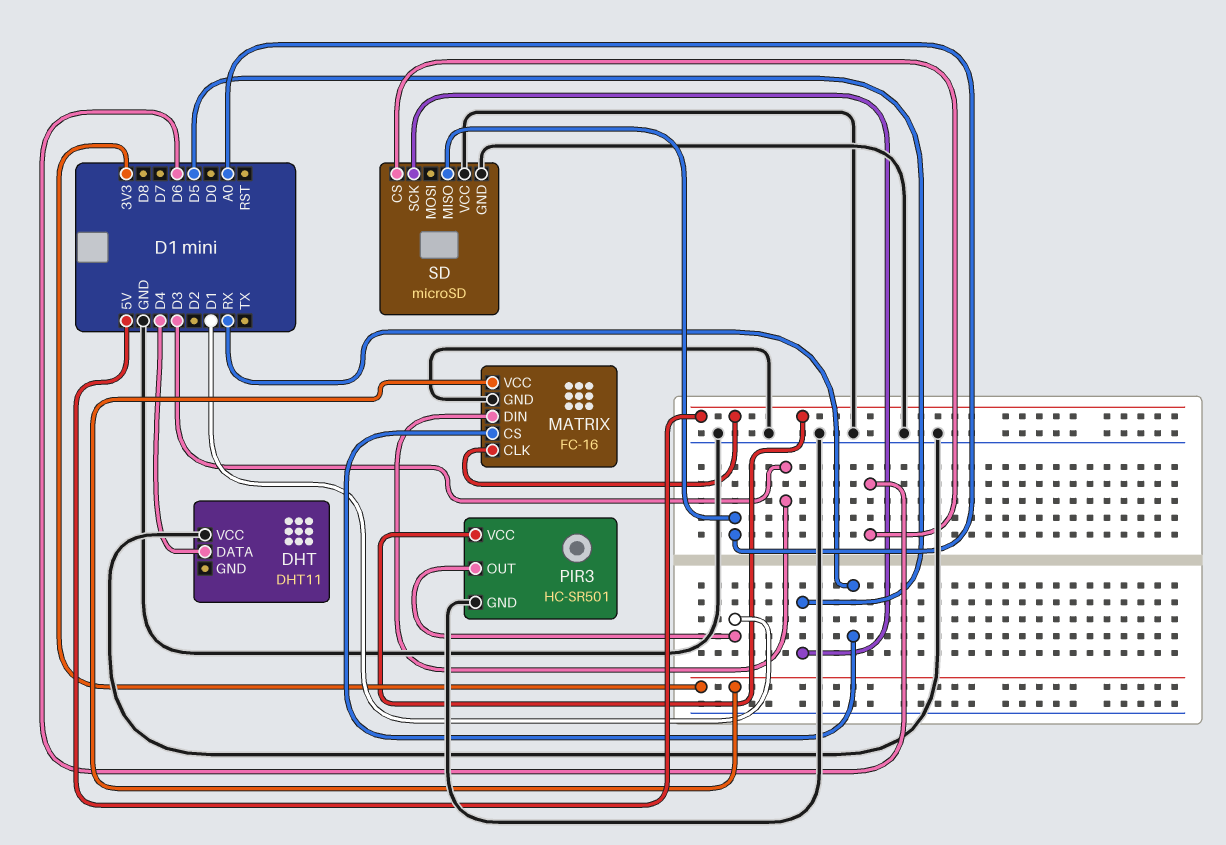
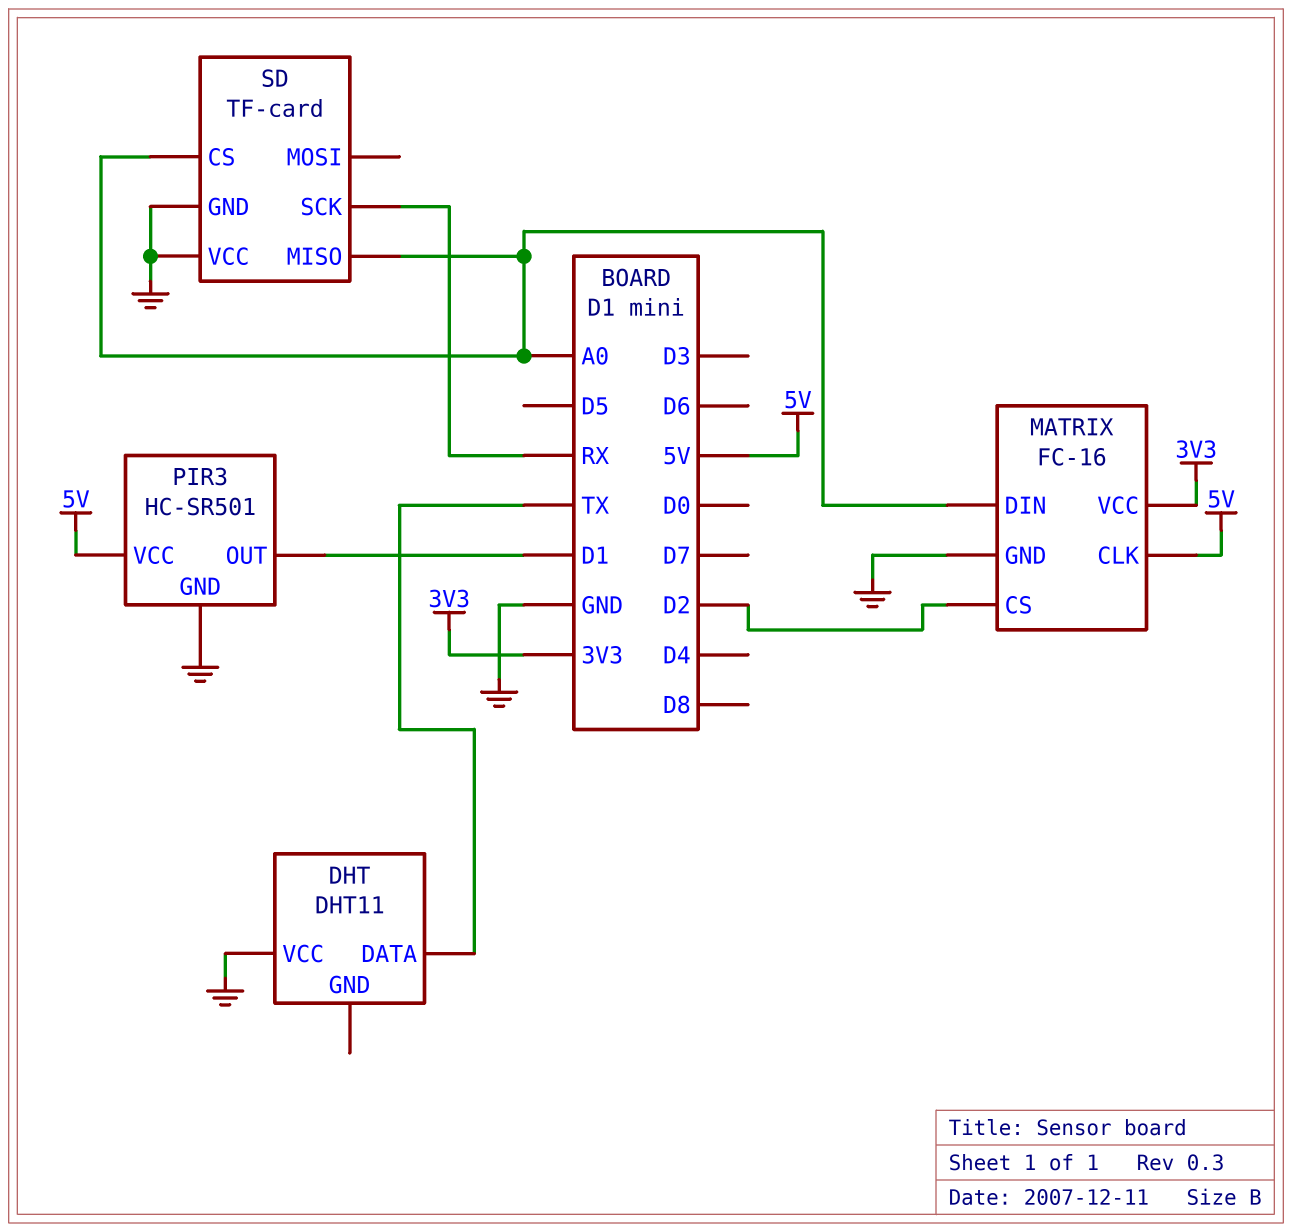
DHT pin DATA: D4 -> TX
MATRIX pin CS: RX -> D2
MATRIX pin DIN: D3 -> A0
SD: microSD -> TF-card
SD pin CS: D6 -> A0
SD pin SCK: D5 -> RX

